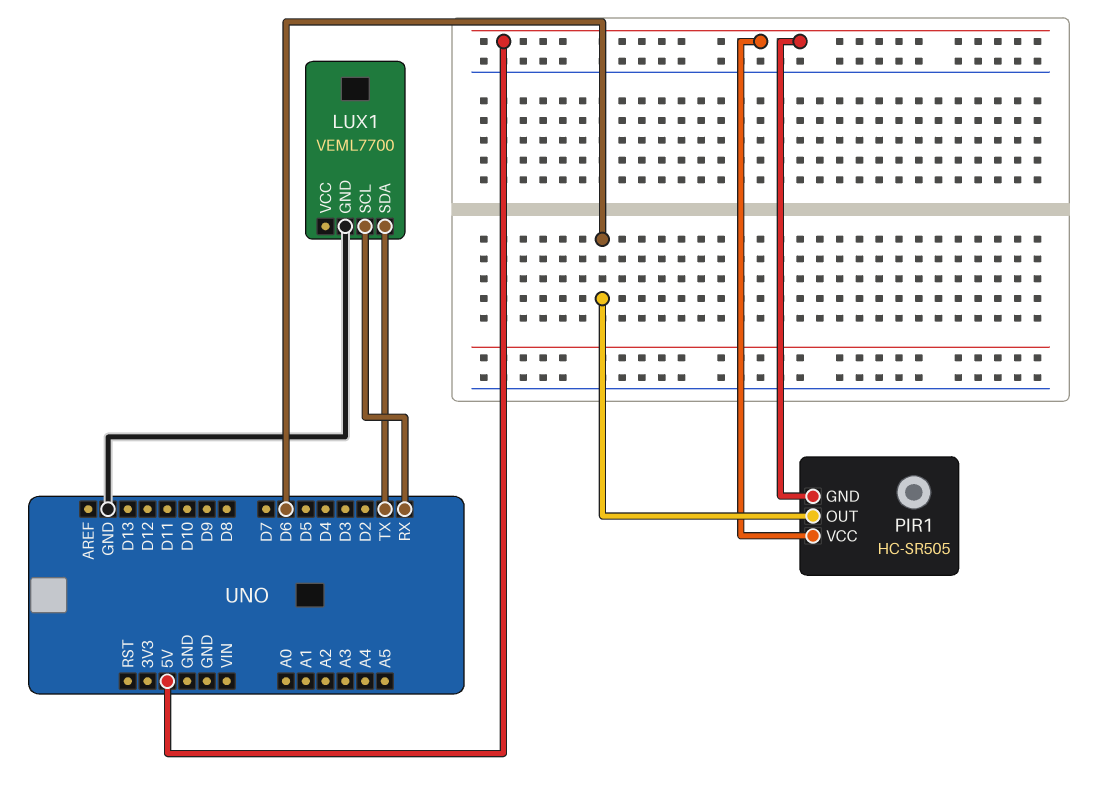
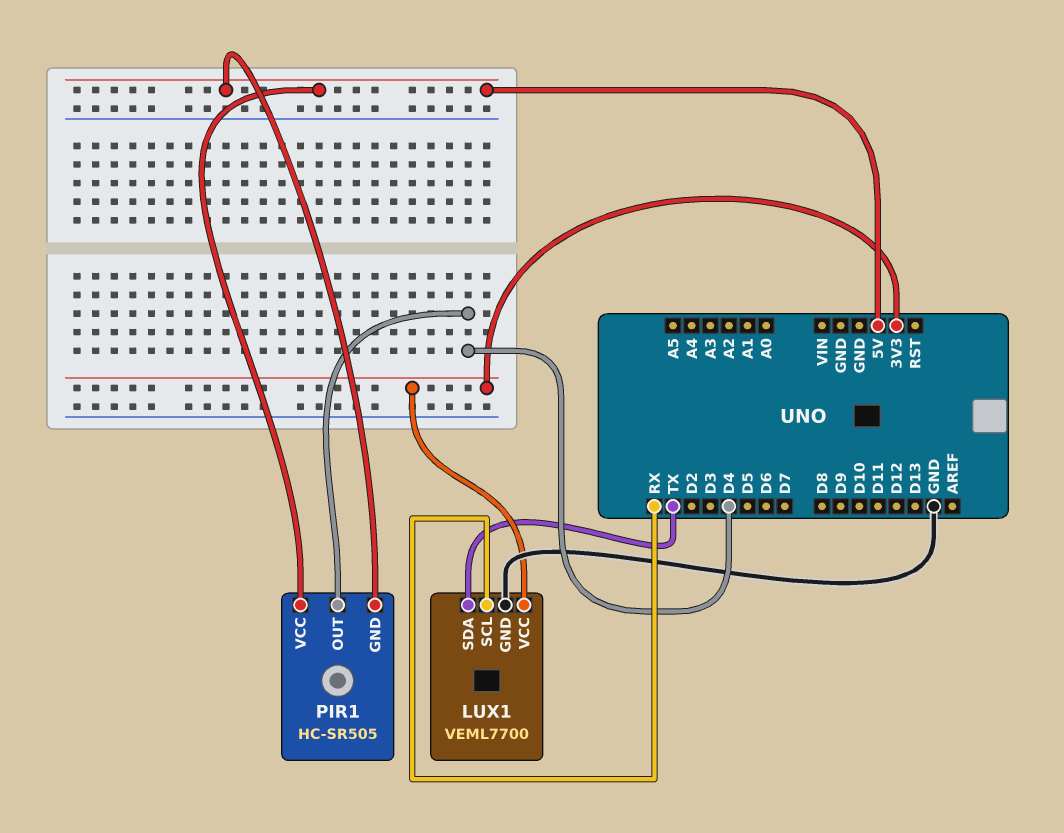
LUX1 pin VCC: none -> 3V3
PIR1 pin OUT: D6 -> D4

